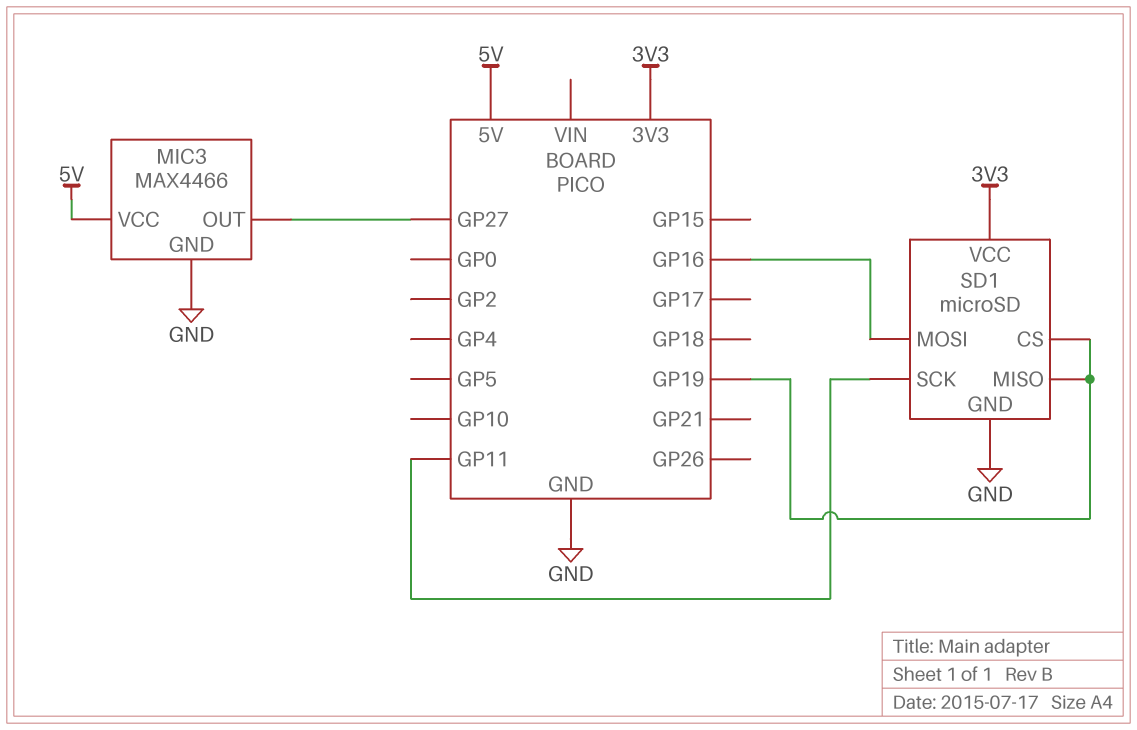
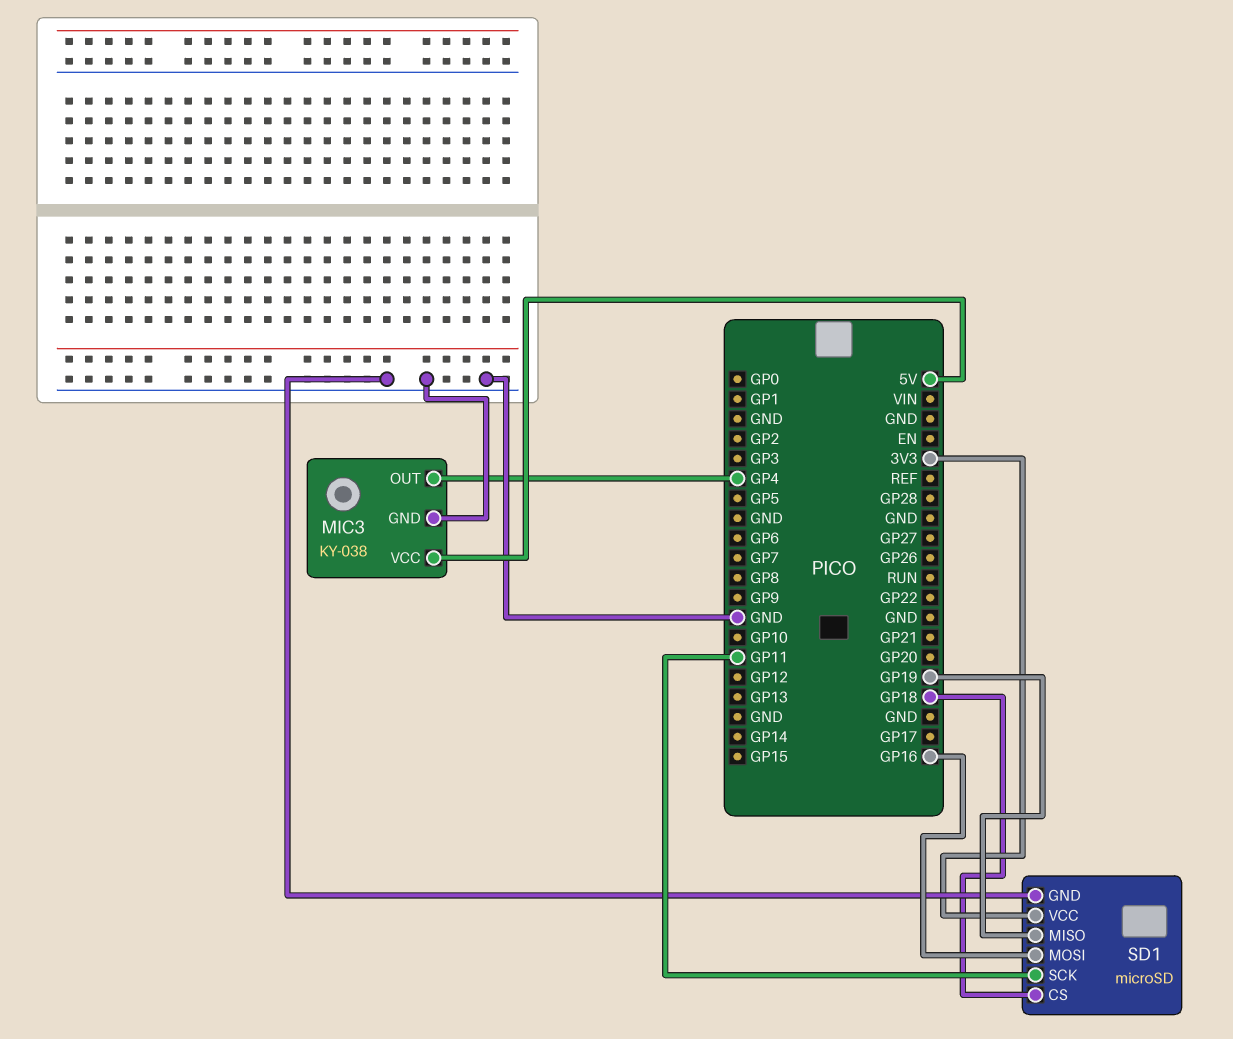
MIC3: MAX4466 -> KY-038
MIC3 pin OUT: GP27 -> GP4
SD1 pin CS: GP19 -> GP18

